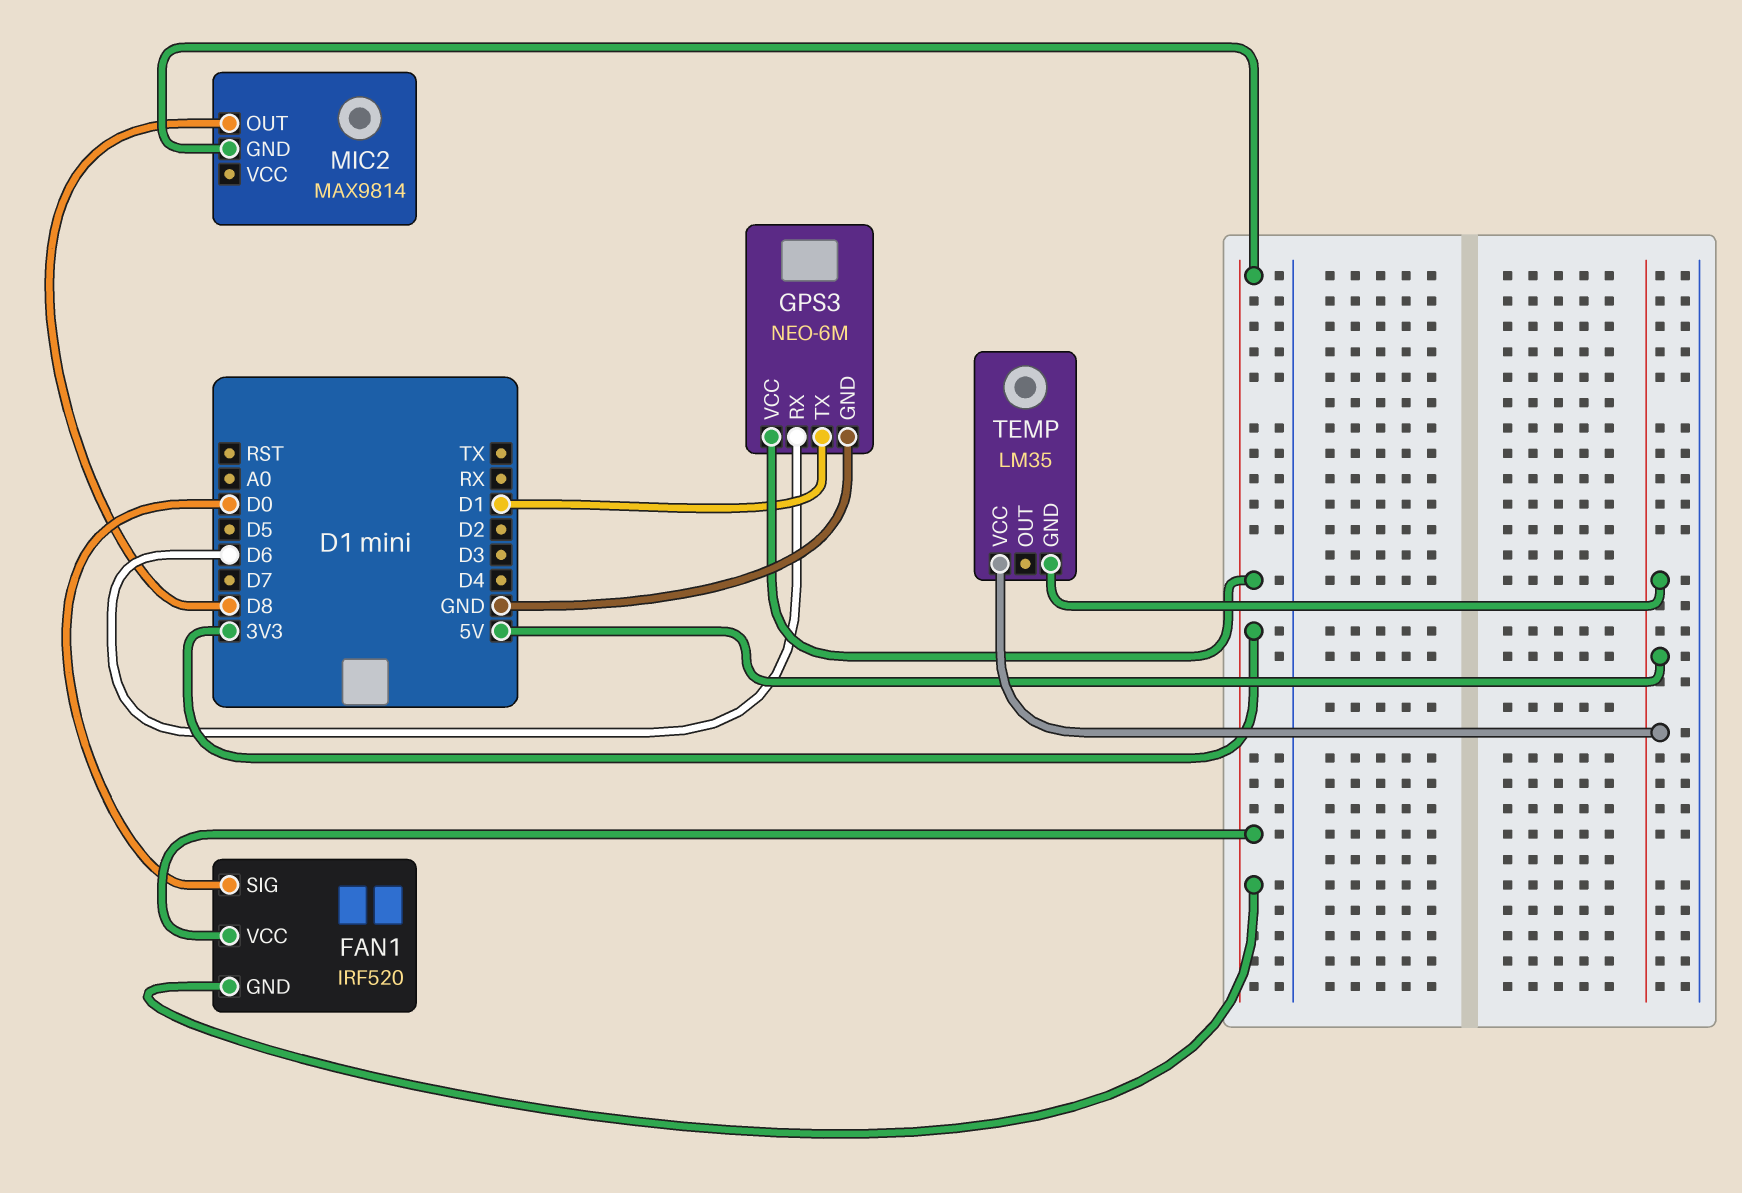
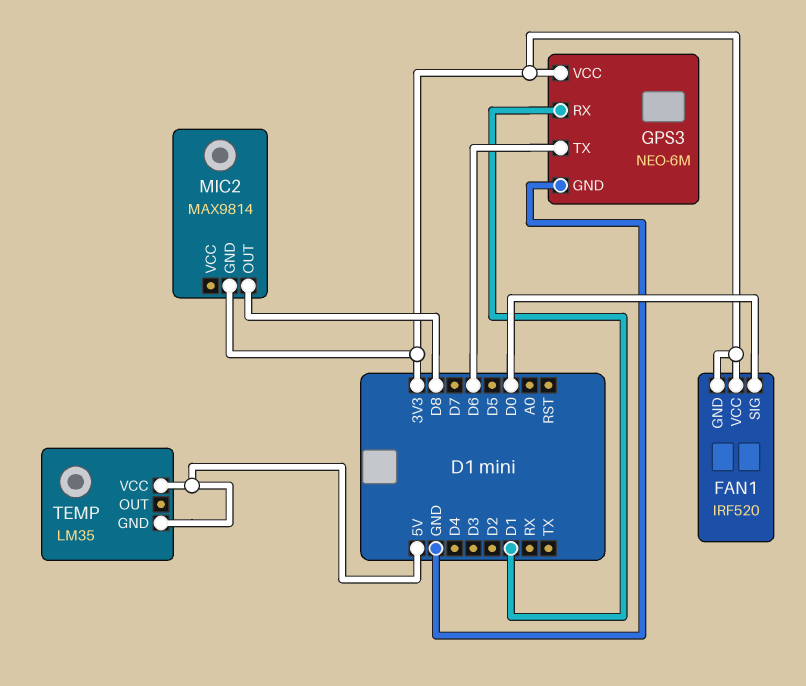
GPS3 pin RX: D6 -> D1
GPS3 pin TX: D1 -> D6

